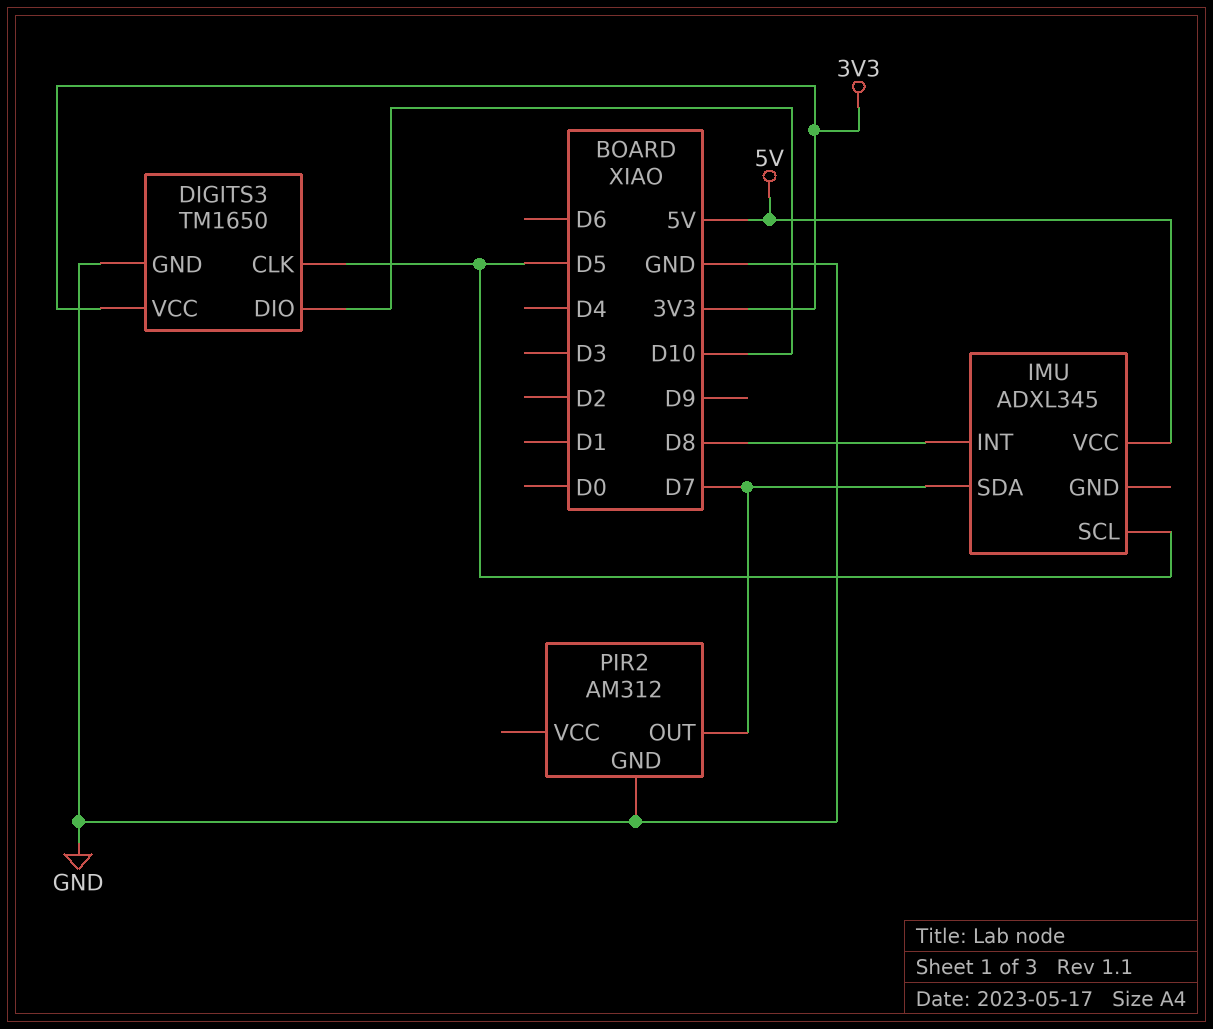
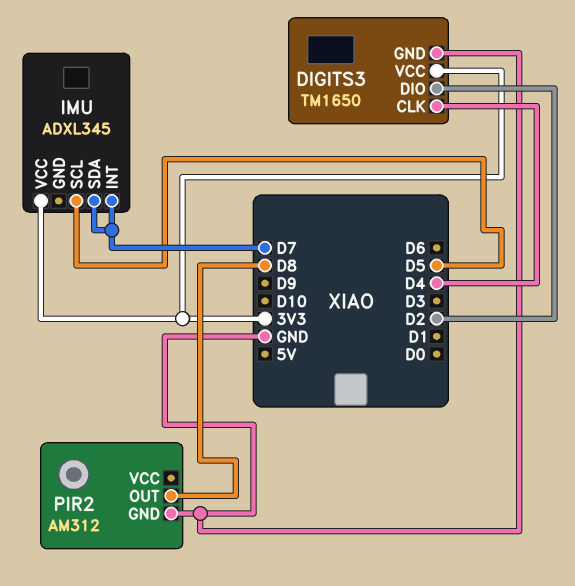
DIGITS3 pin CLK: D5 -> D4
DIGITS3 pin DIO: D10 -> D2
IMU pin INT: D8 -> D7
IMU pin VCC: 5V -> 3V3
PIR2 pin OUT: D7 -> D8

